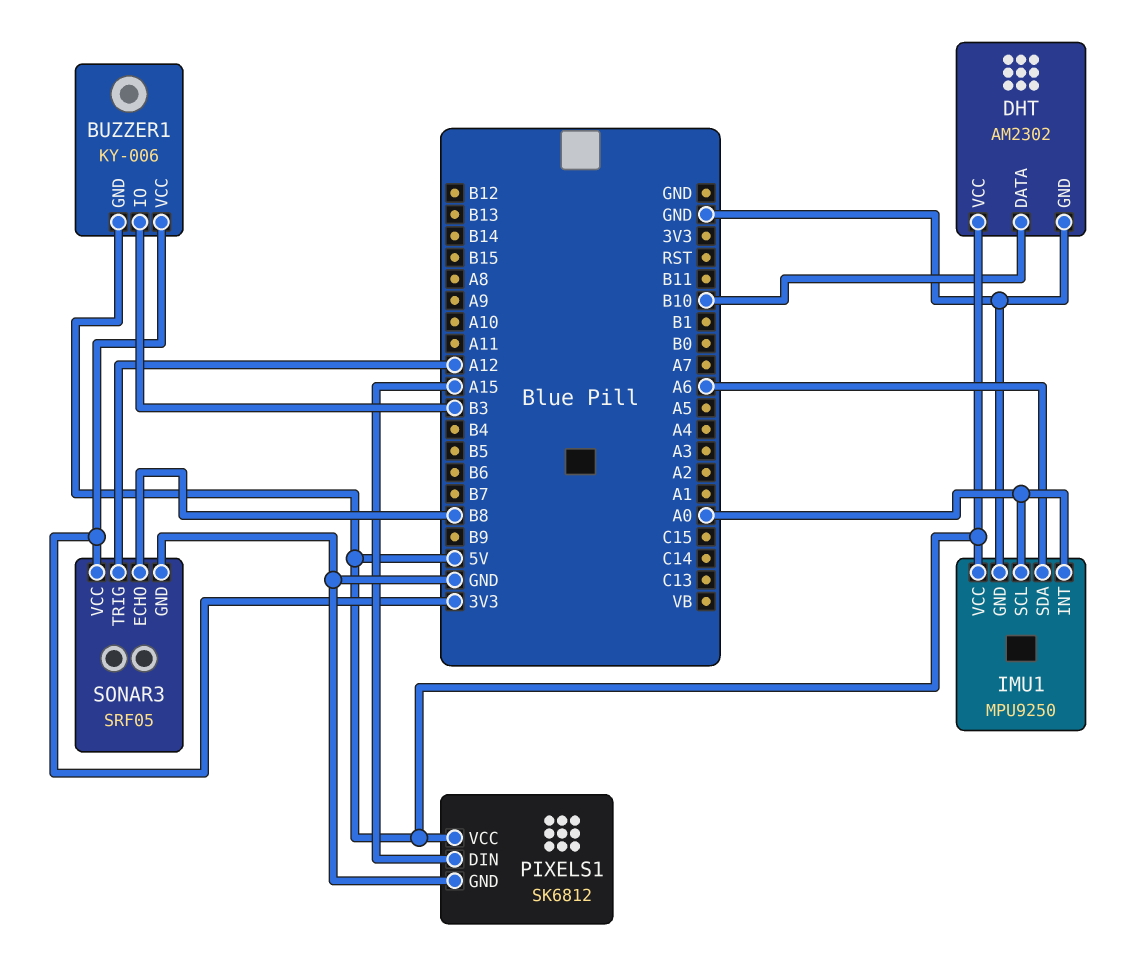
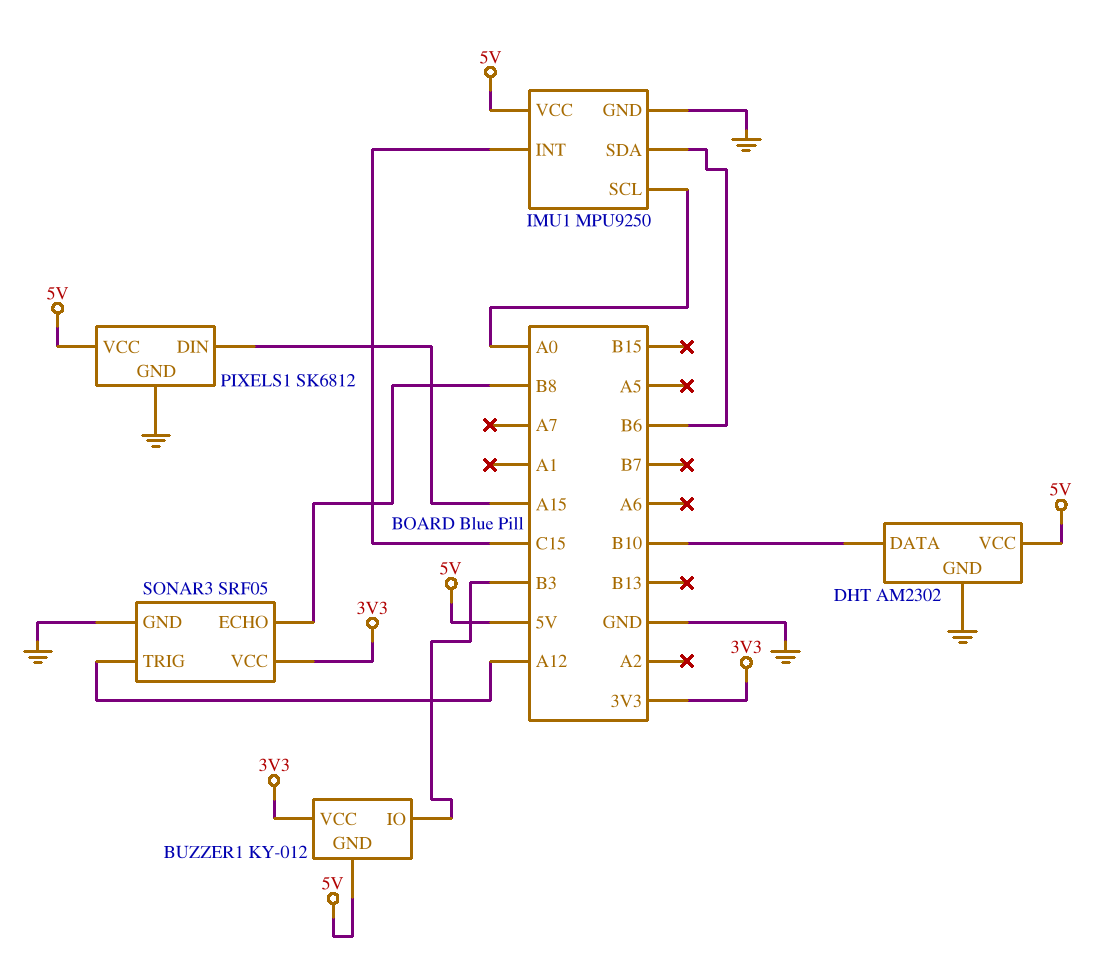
BUZZER1: KY-006 -> KY-012
IMU1 pin INT: A0 -> C15
IMU1 pin SDA: A6 -> B6

